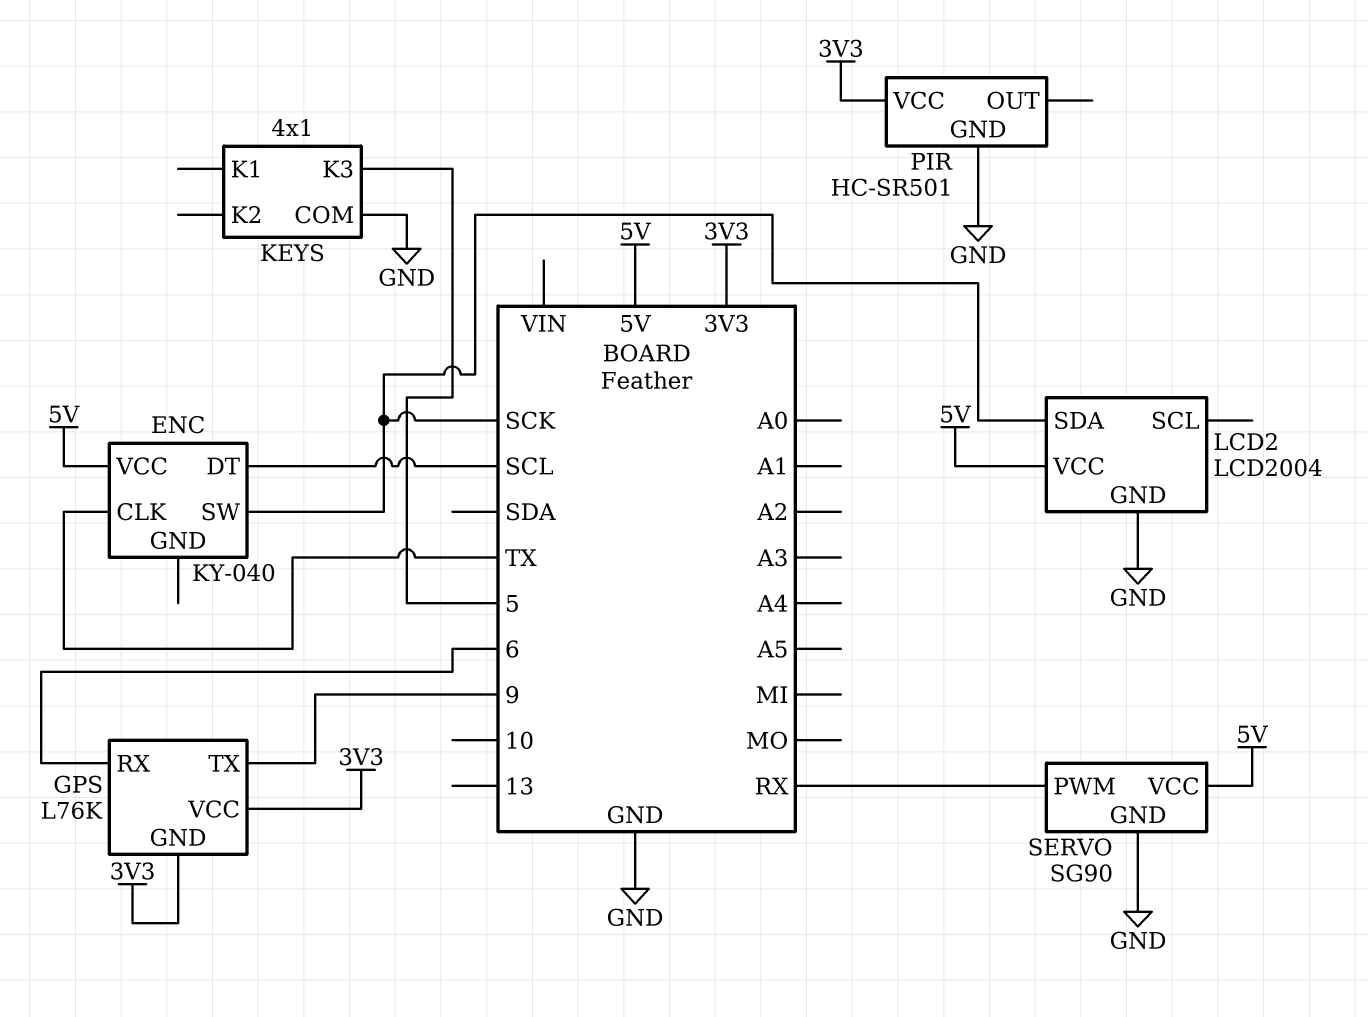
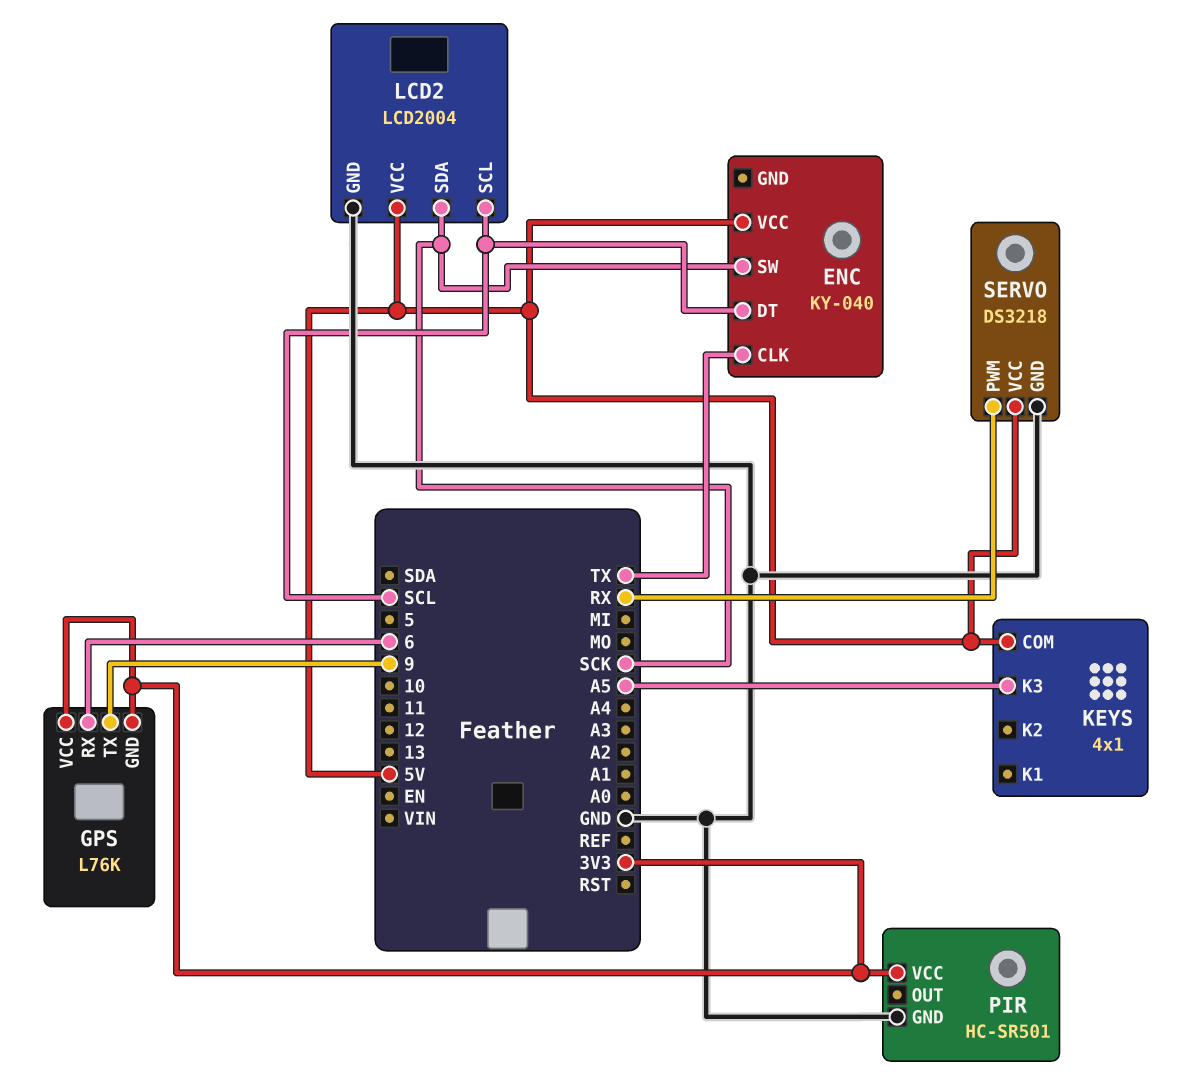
KEYS pin COM: GND -> 5V
KEYS pin K3: 5 -> A5
LCD2 pin SCL: none -> SCL
SERVO: SG90 -> DS3218

